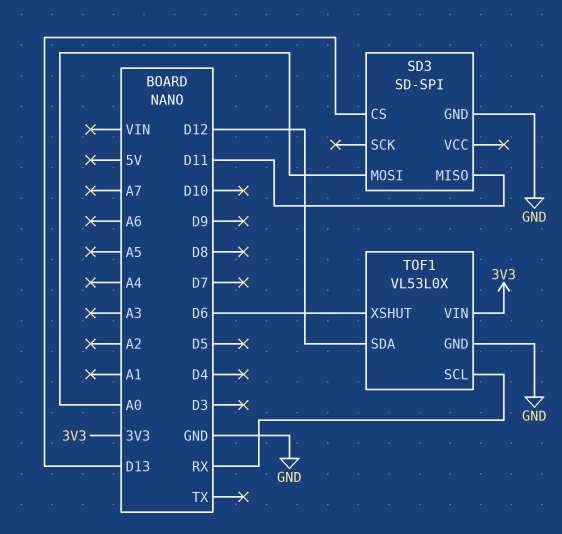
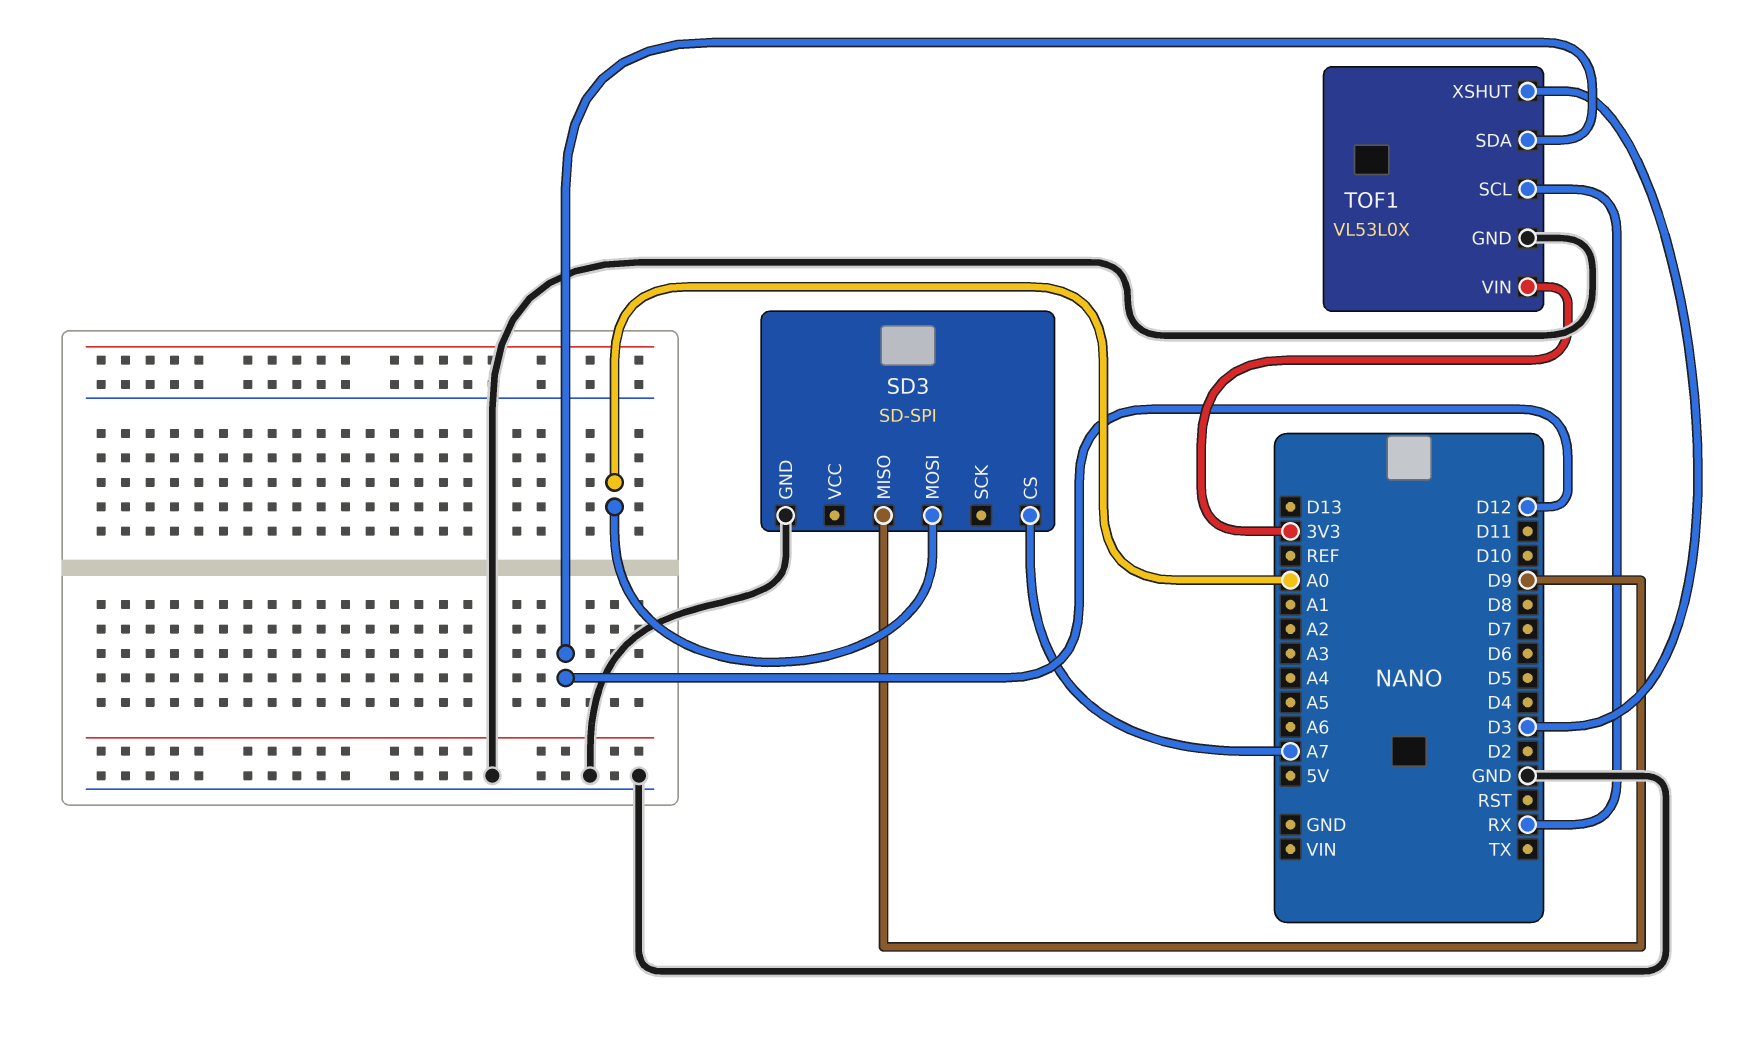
SD3 pin CS: D13 -> A7
SD3 pin MISO: D11 -> D9
TOF1 pin XSHUT: D6 -> D3

